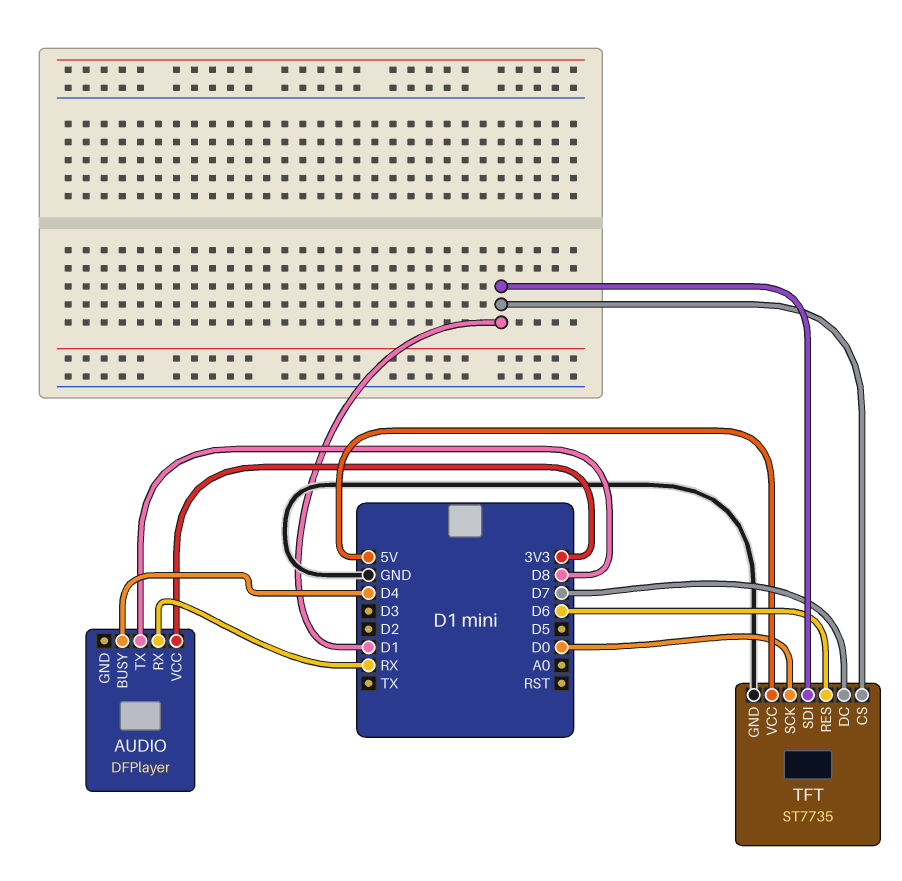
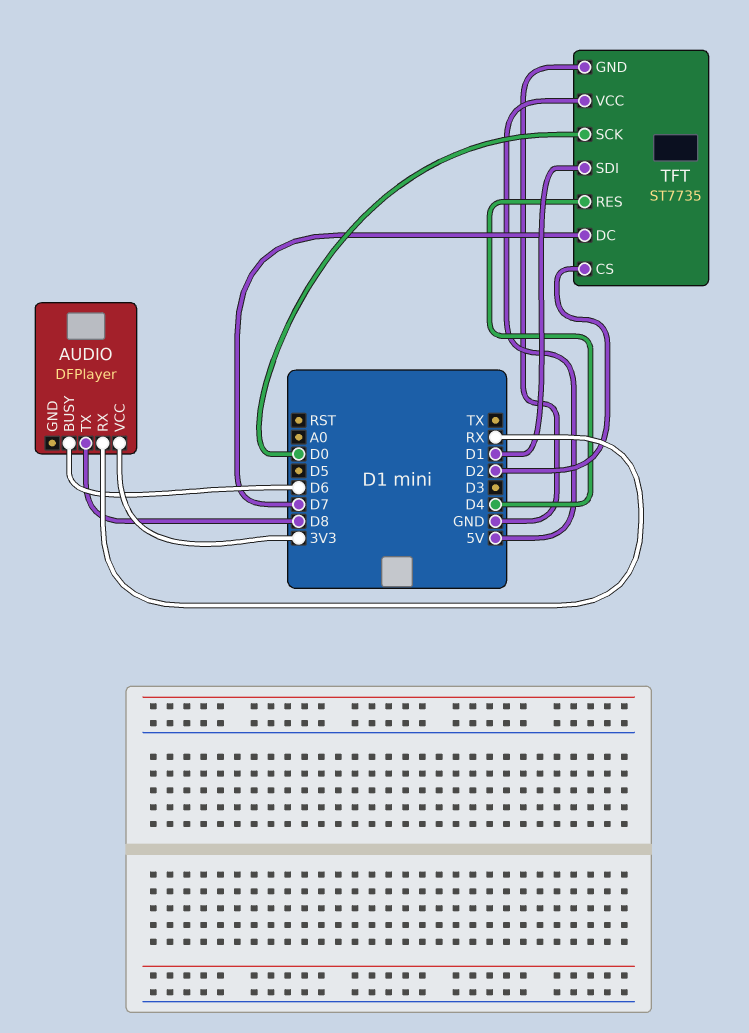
AUDIO pin BUSY: D4 -> D6
TFT pin CS: D1 -> D2
TFT pin RES: D6 -> D4

